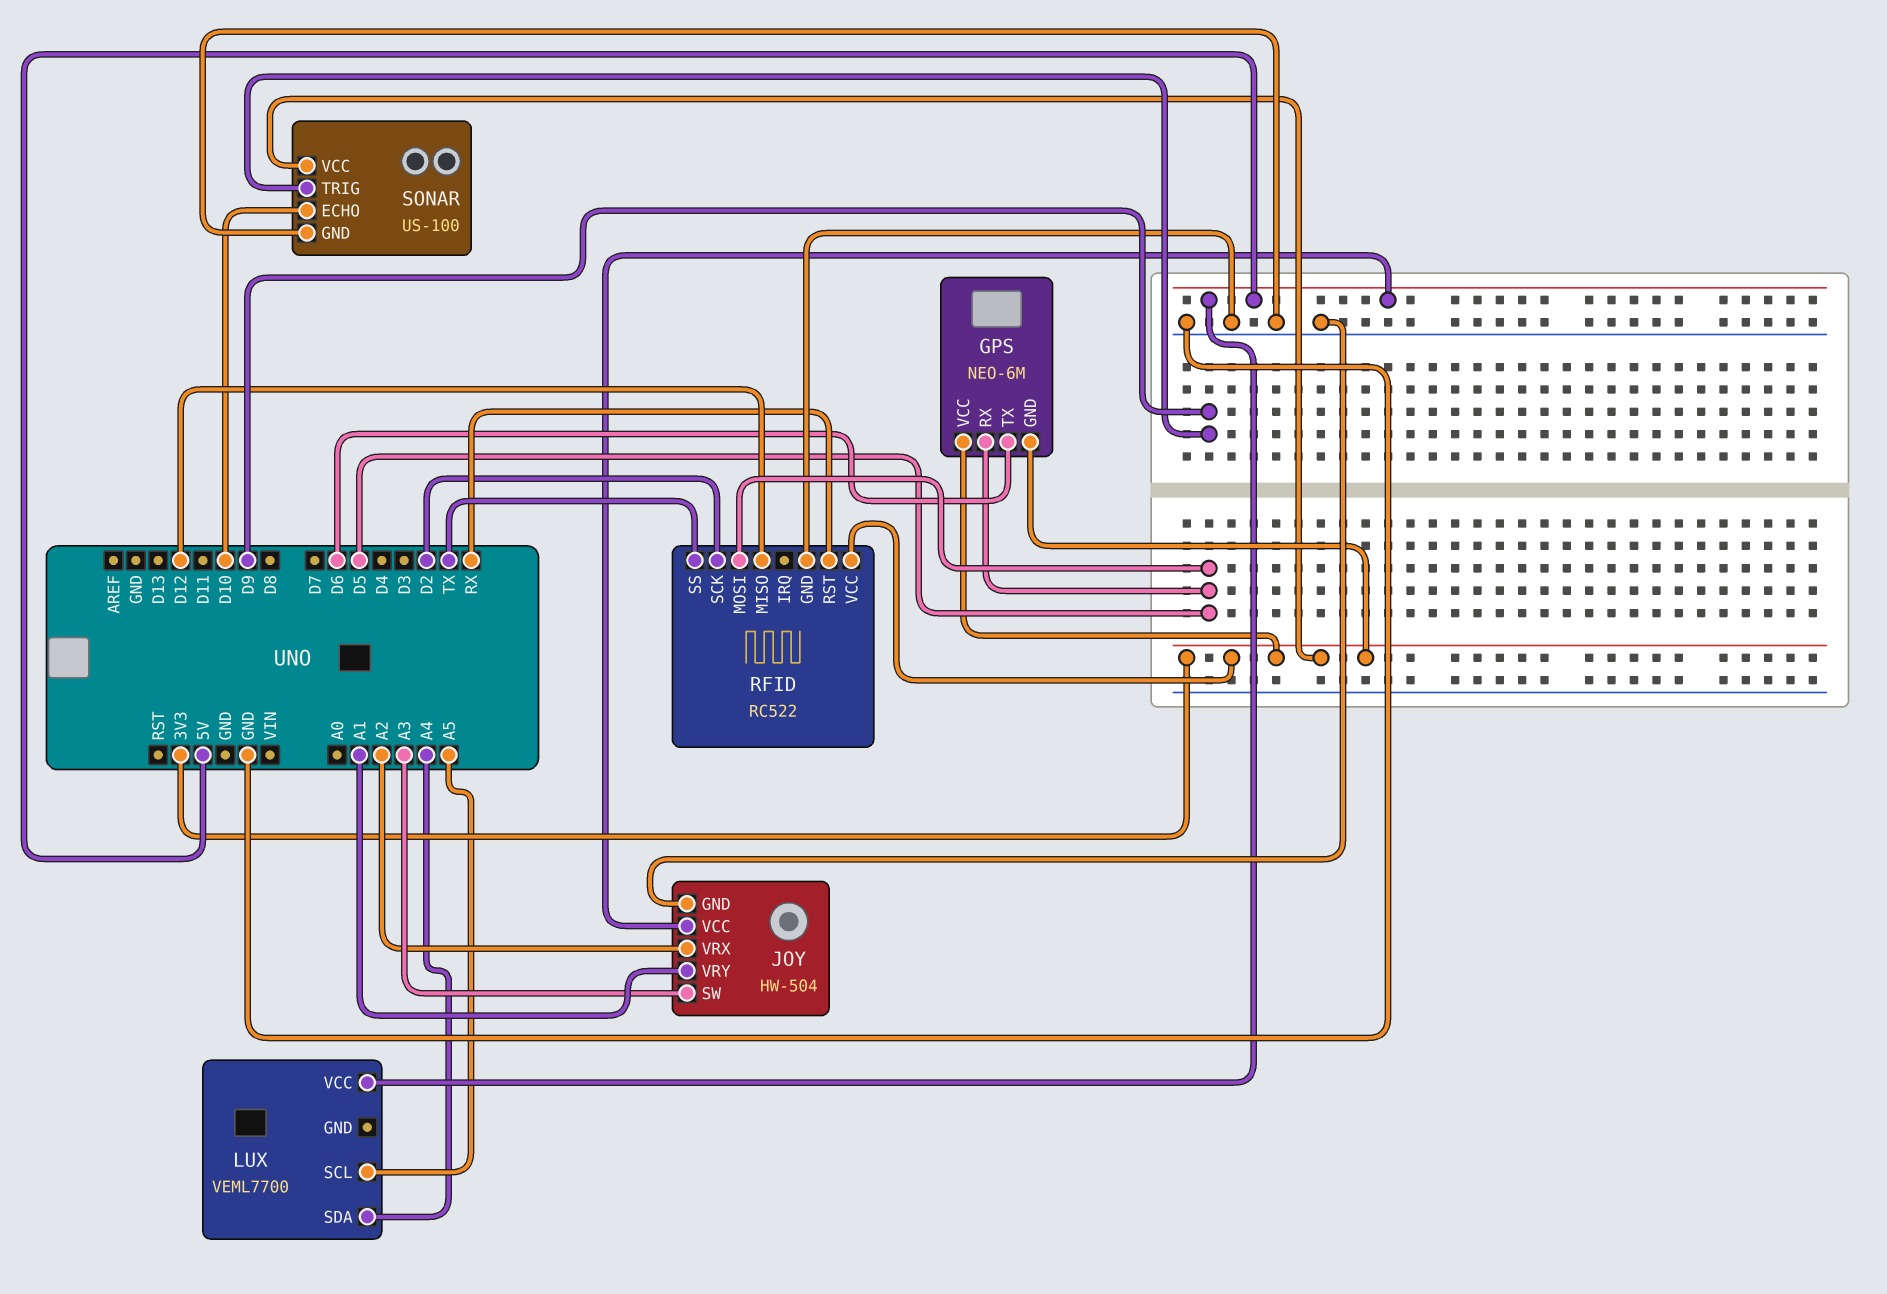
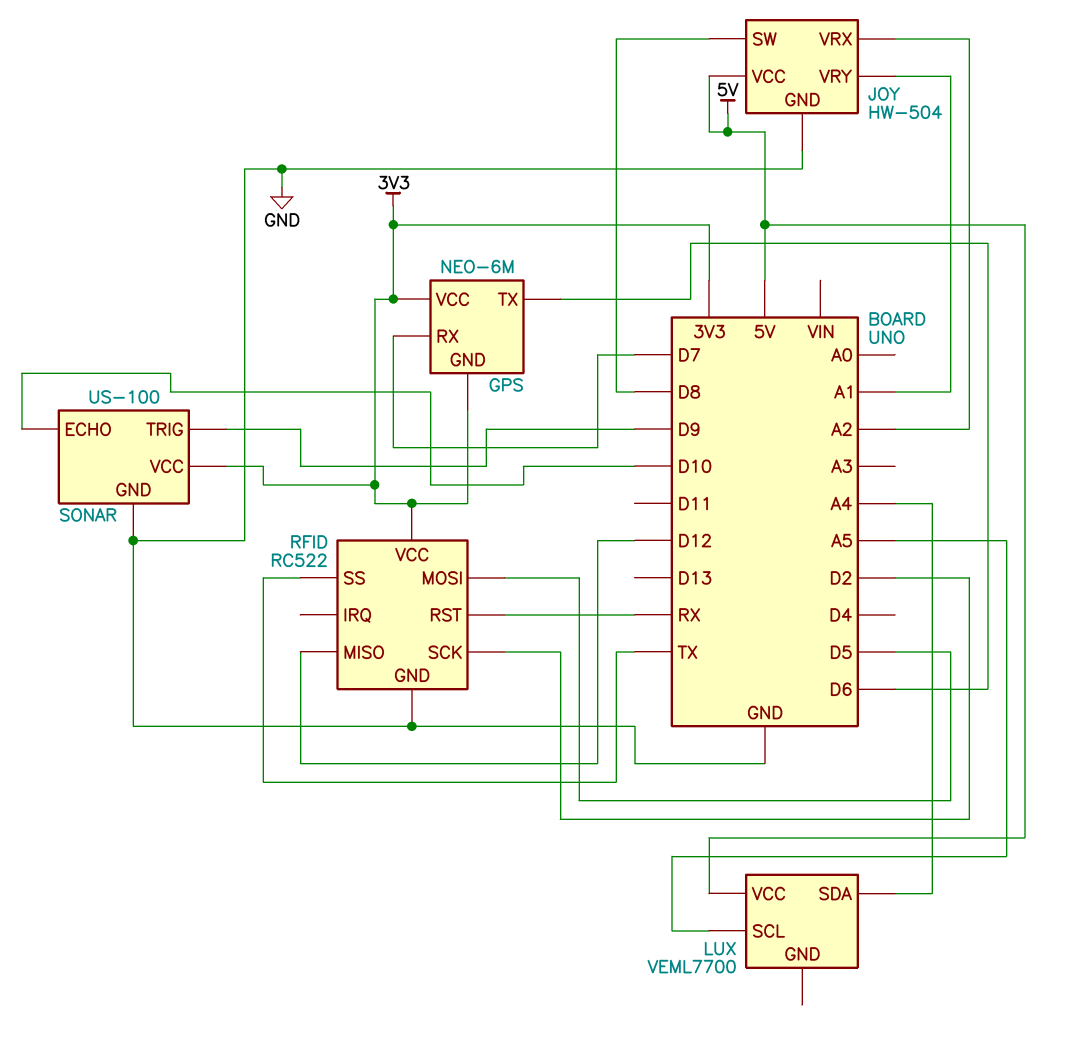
GPS pin RX: D5 -> D7
JOY pin SW: A3 -> D8

